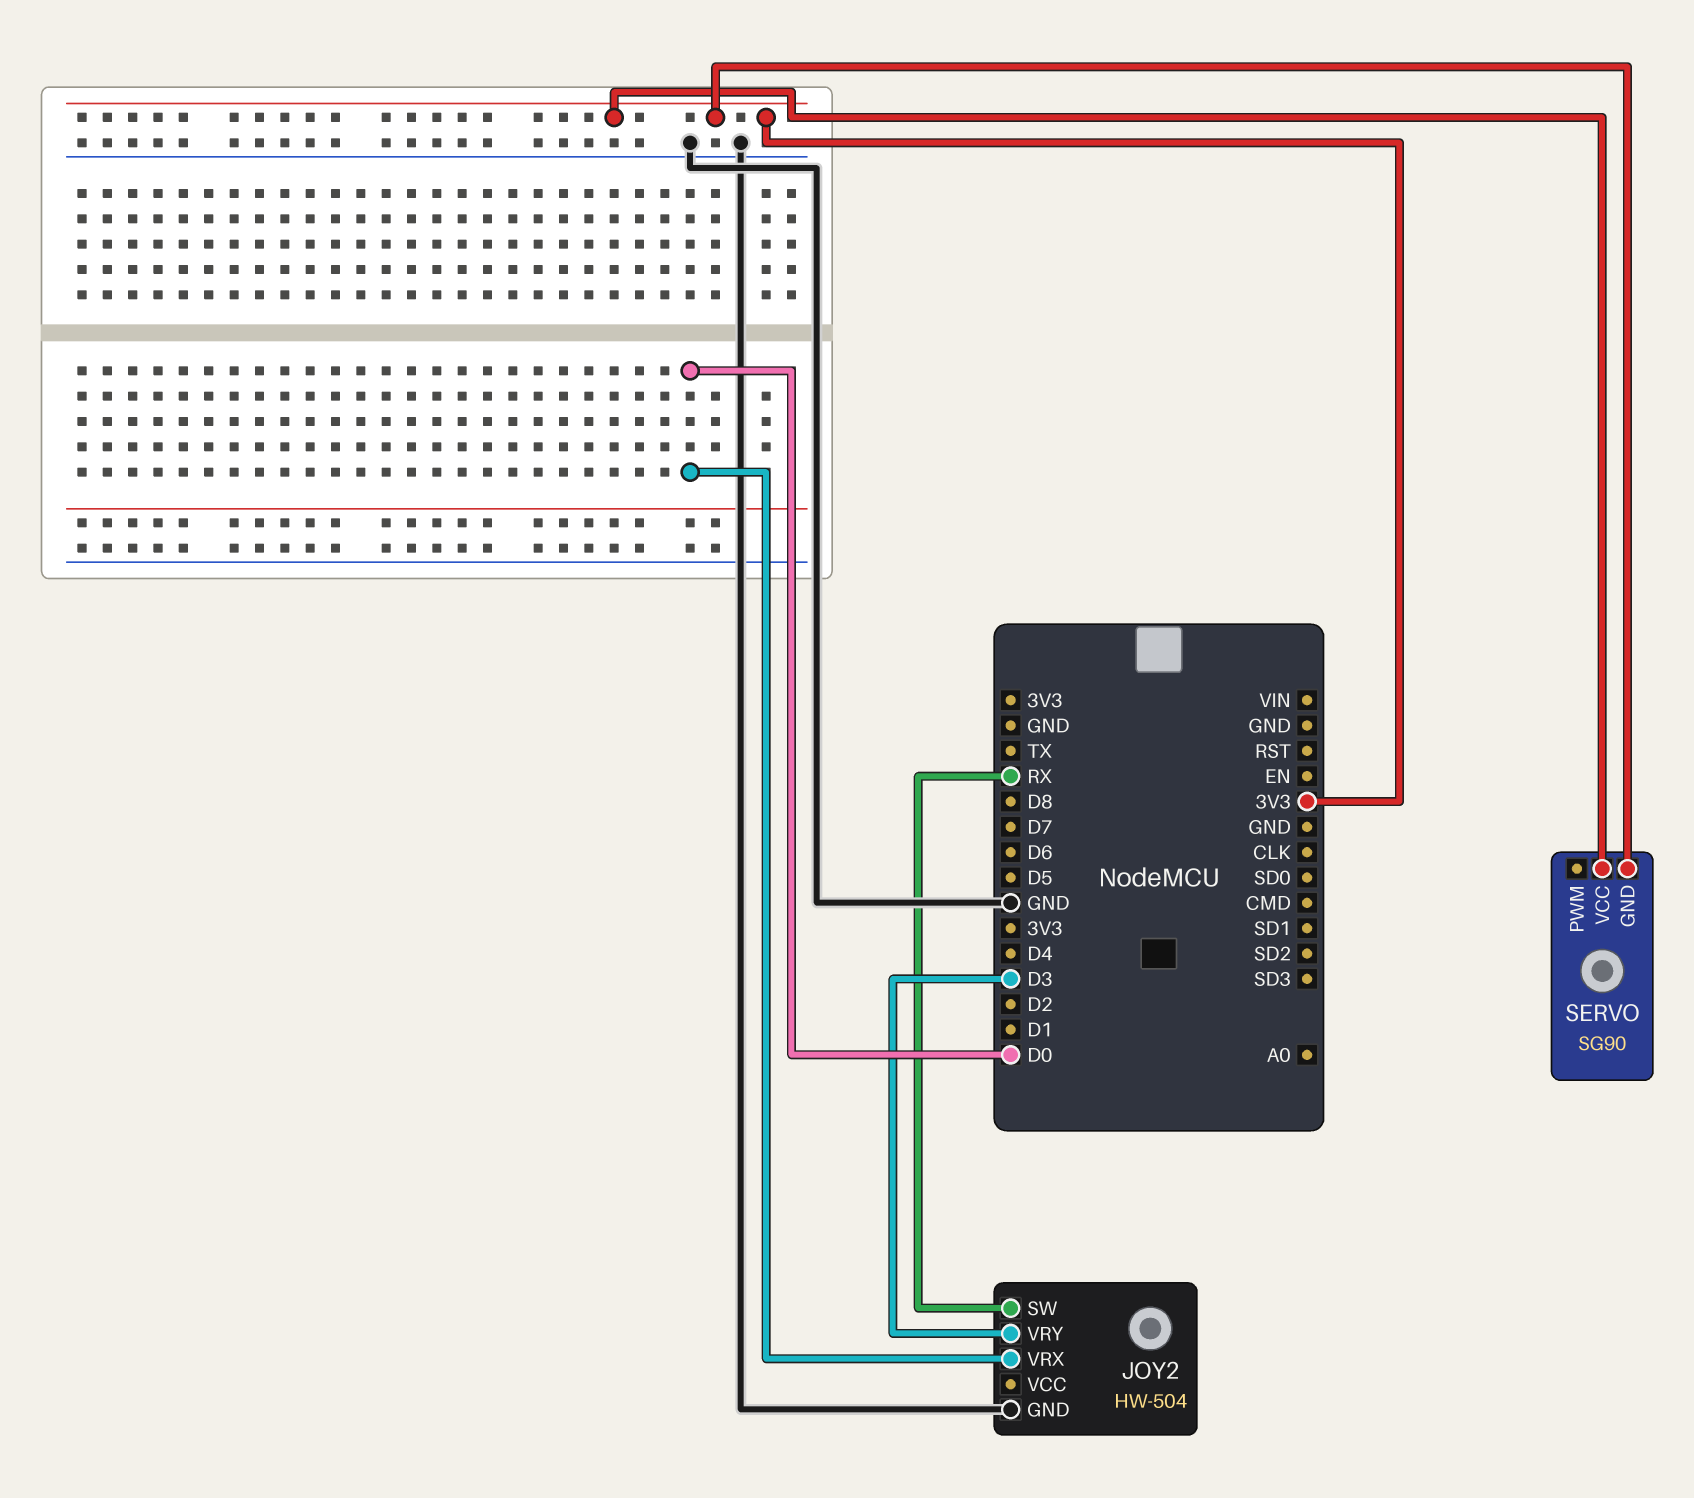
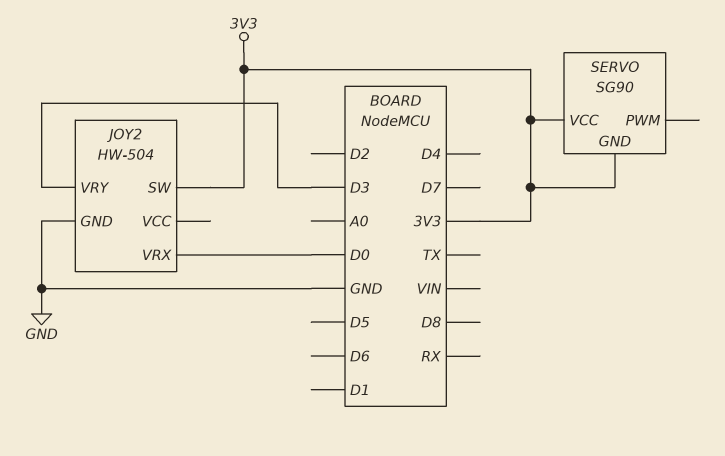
JOY2 pin SW: RX -> 3V3

